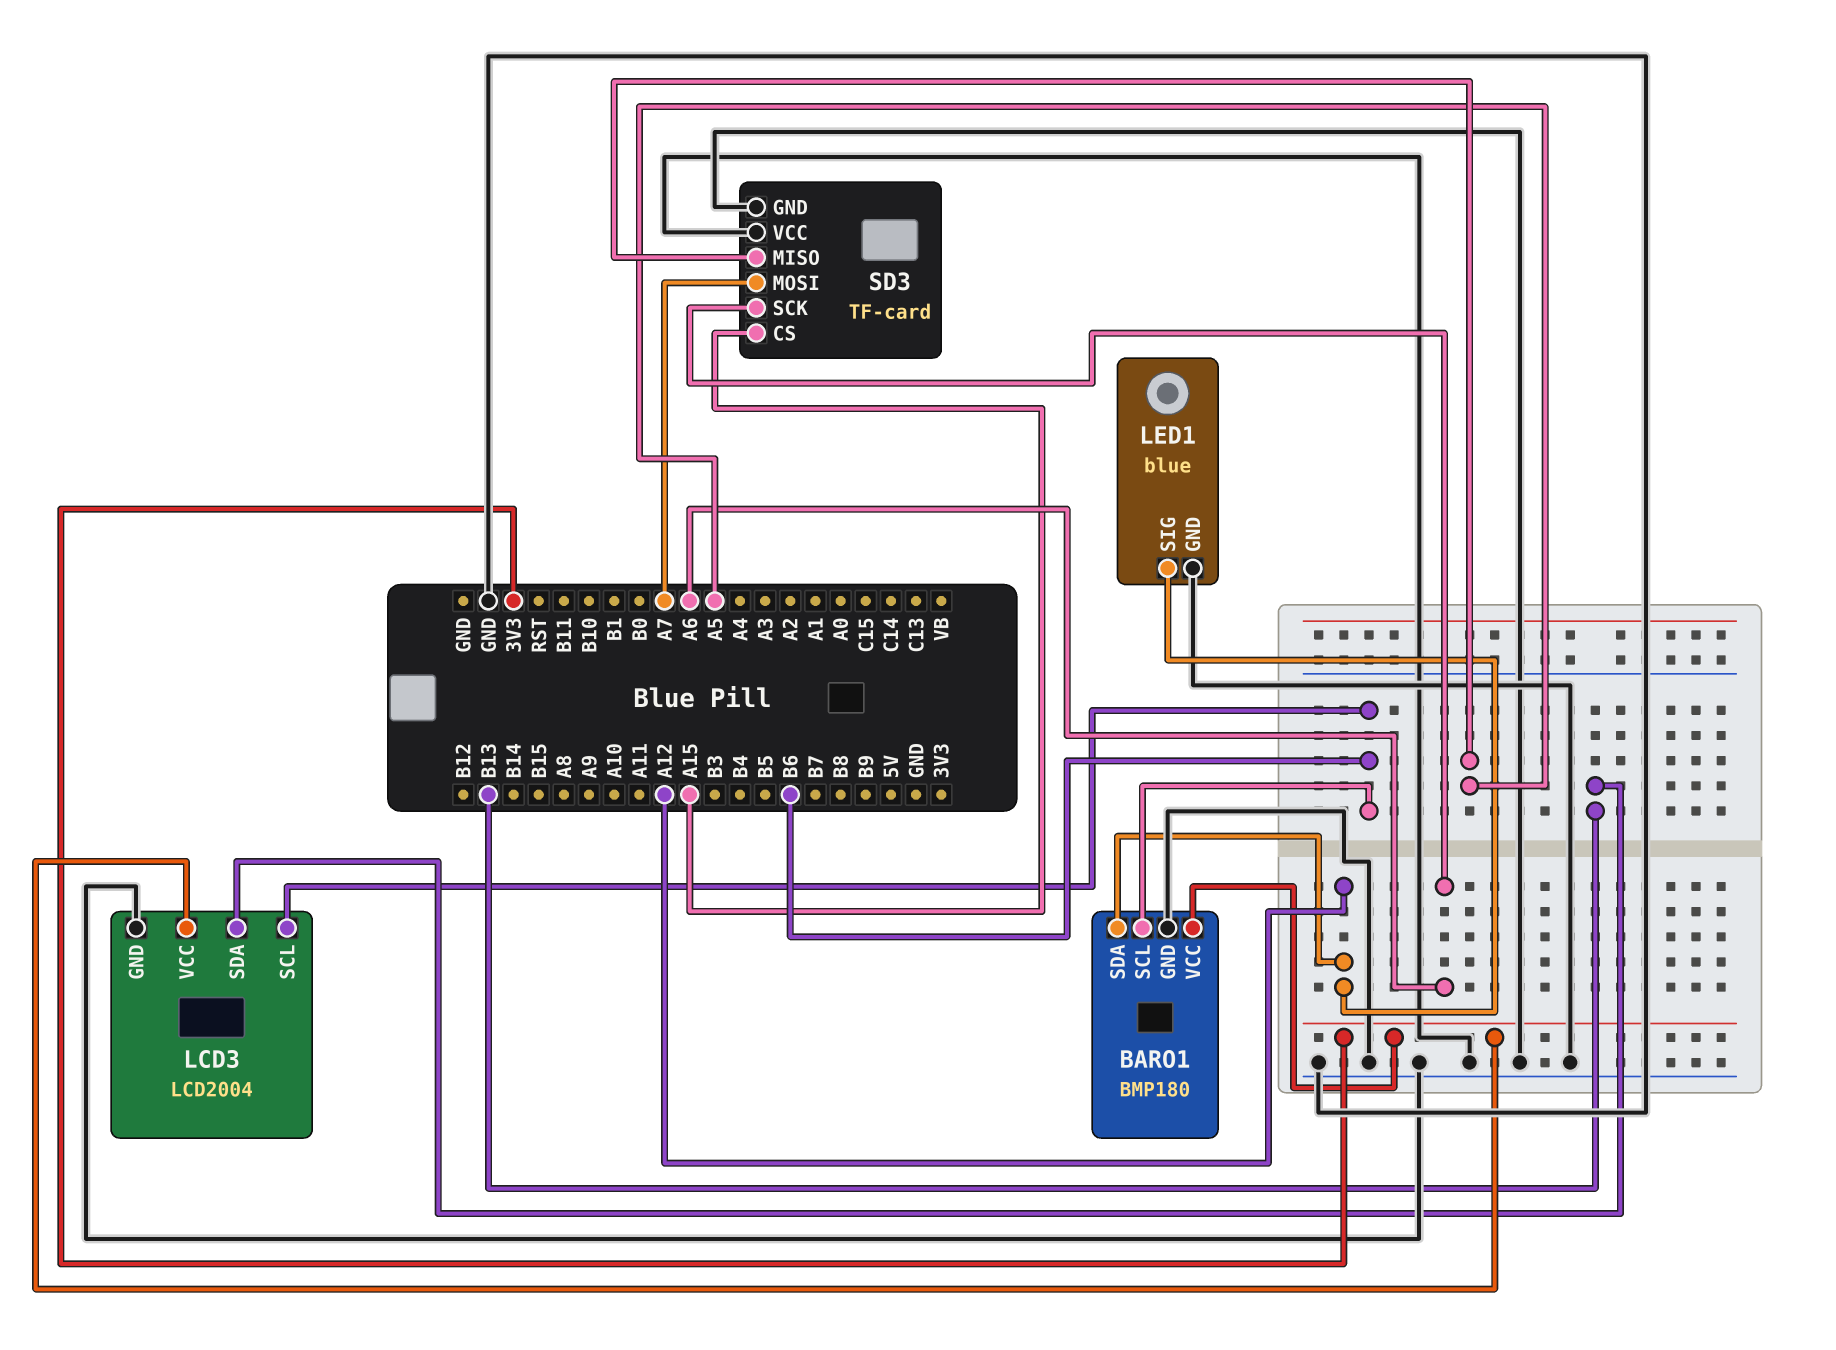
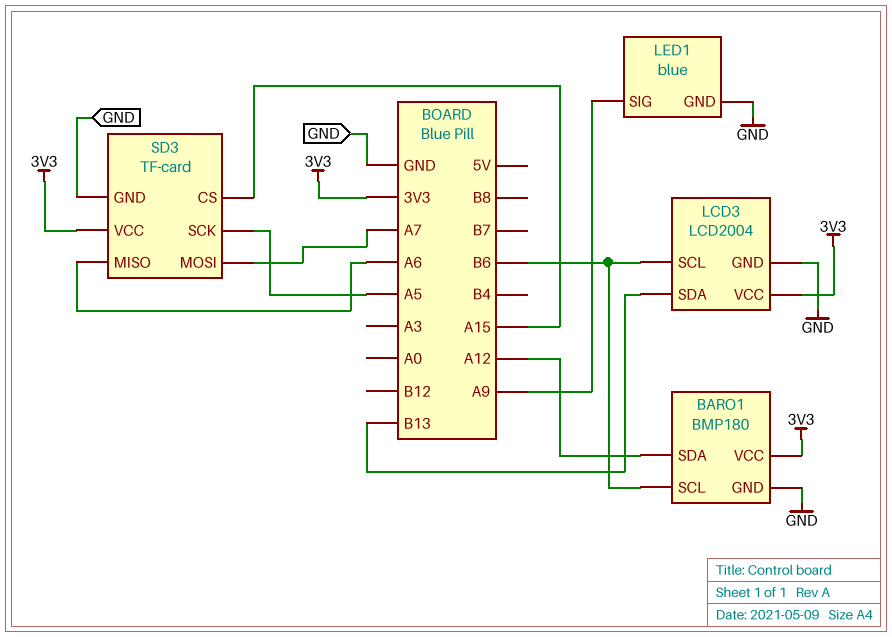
LED1 pin SIG: A12 -> A9
SD3 pin MISO: A5 -> A6
SD3 pin SCK: A6 -> A5
SD3 pin VCC: GND -> 3V3

